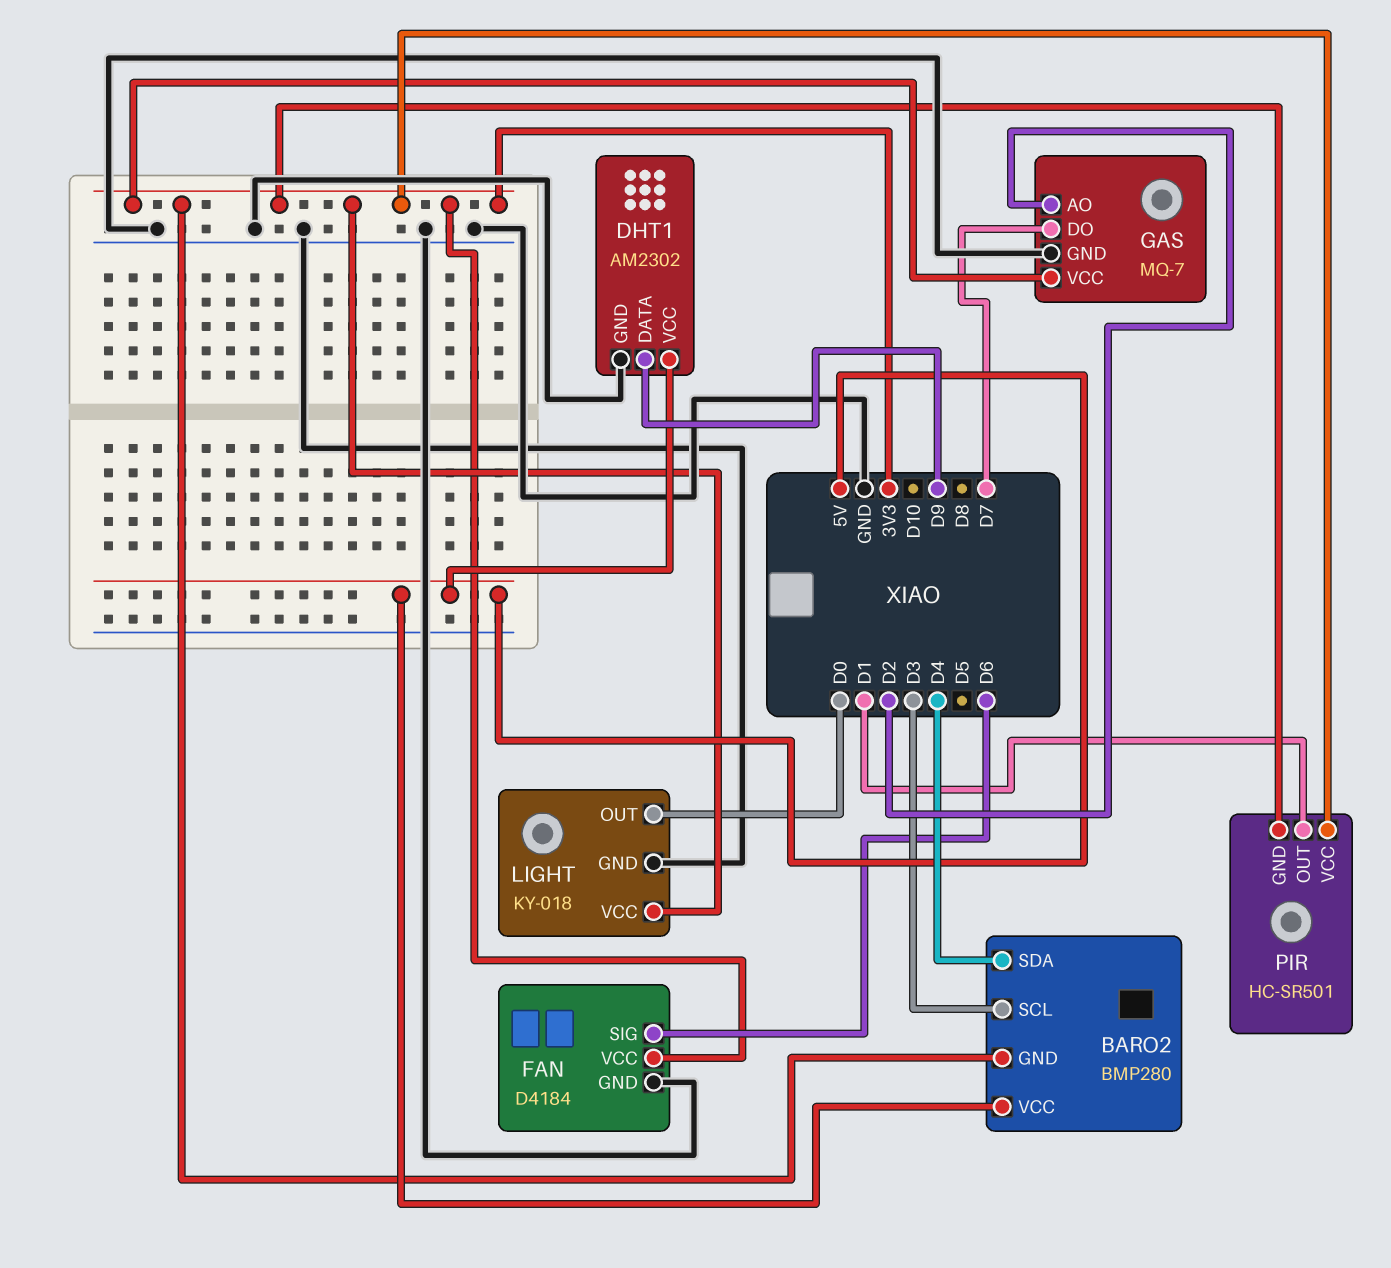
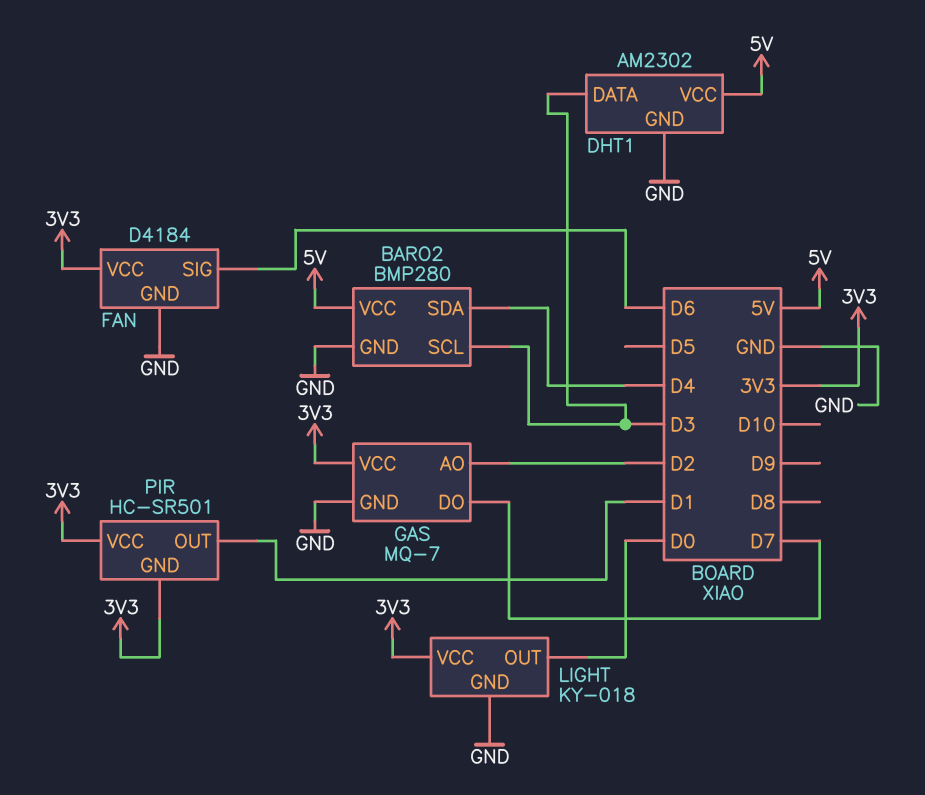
BARO2 pin GND: 3V3 -> GND
DHT1 pin DATA: D9 -> D3

